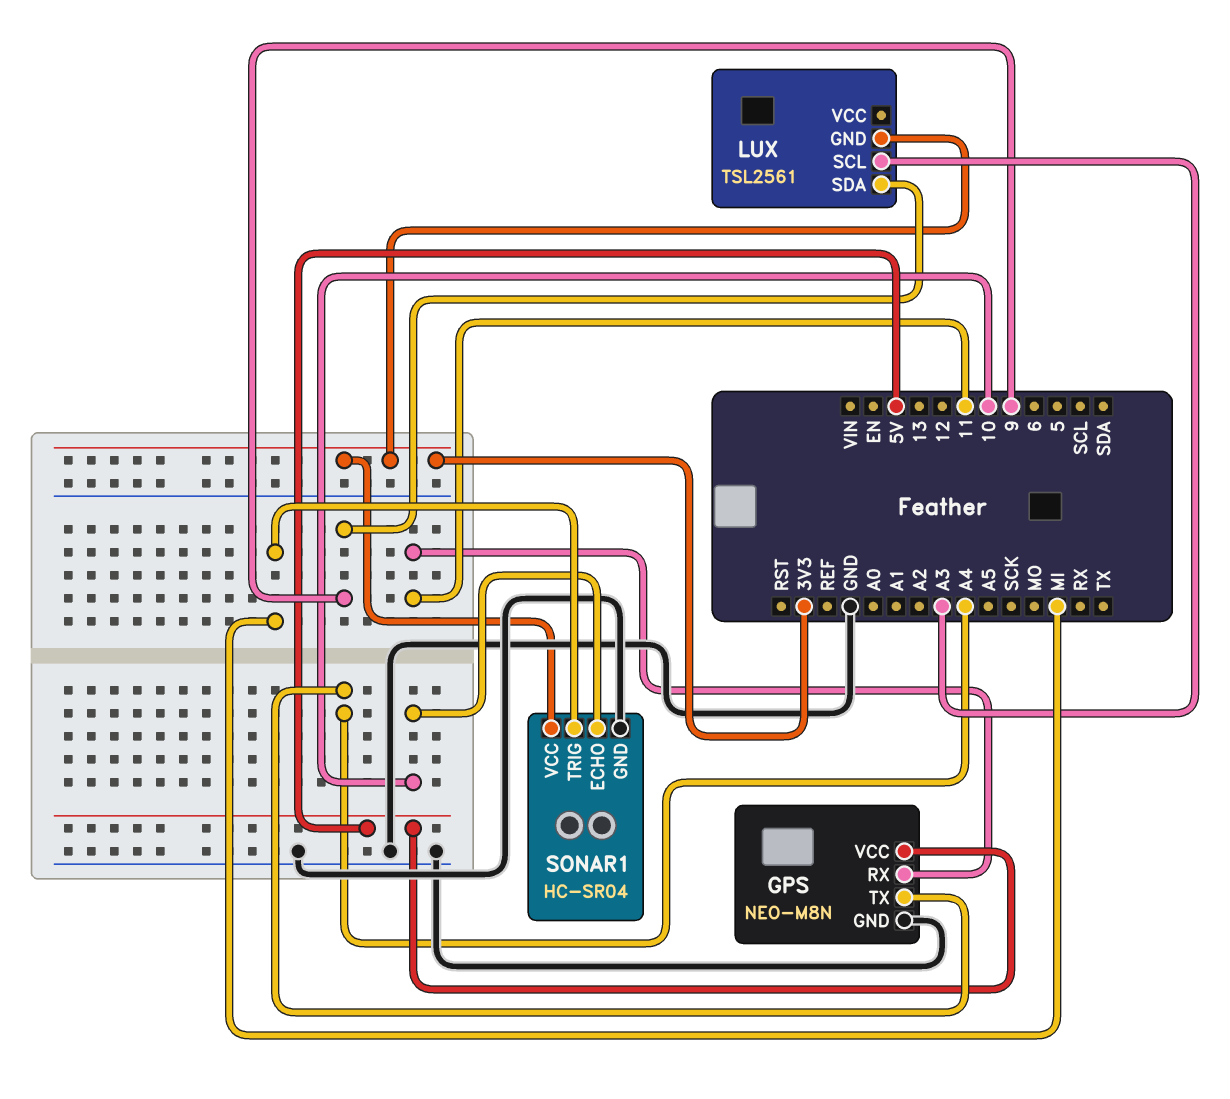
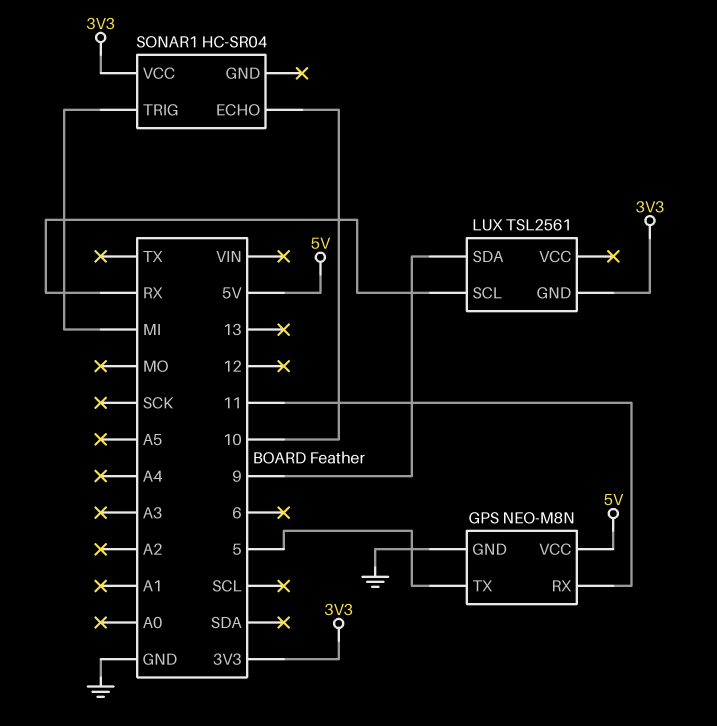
GPS pin TX: A4 -> 5
LUX pin SCL: A3 -> RX
SONAR1 pin GND: GND -> none

